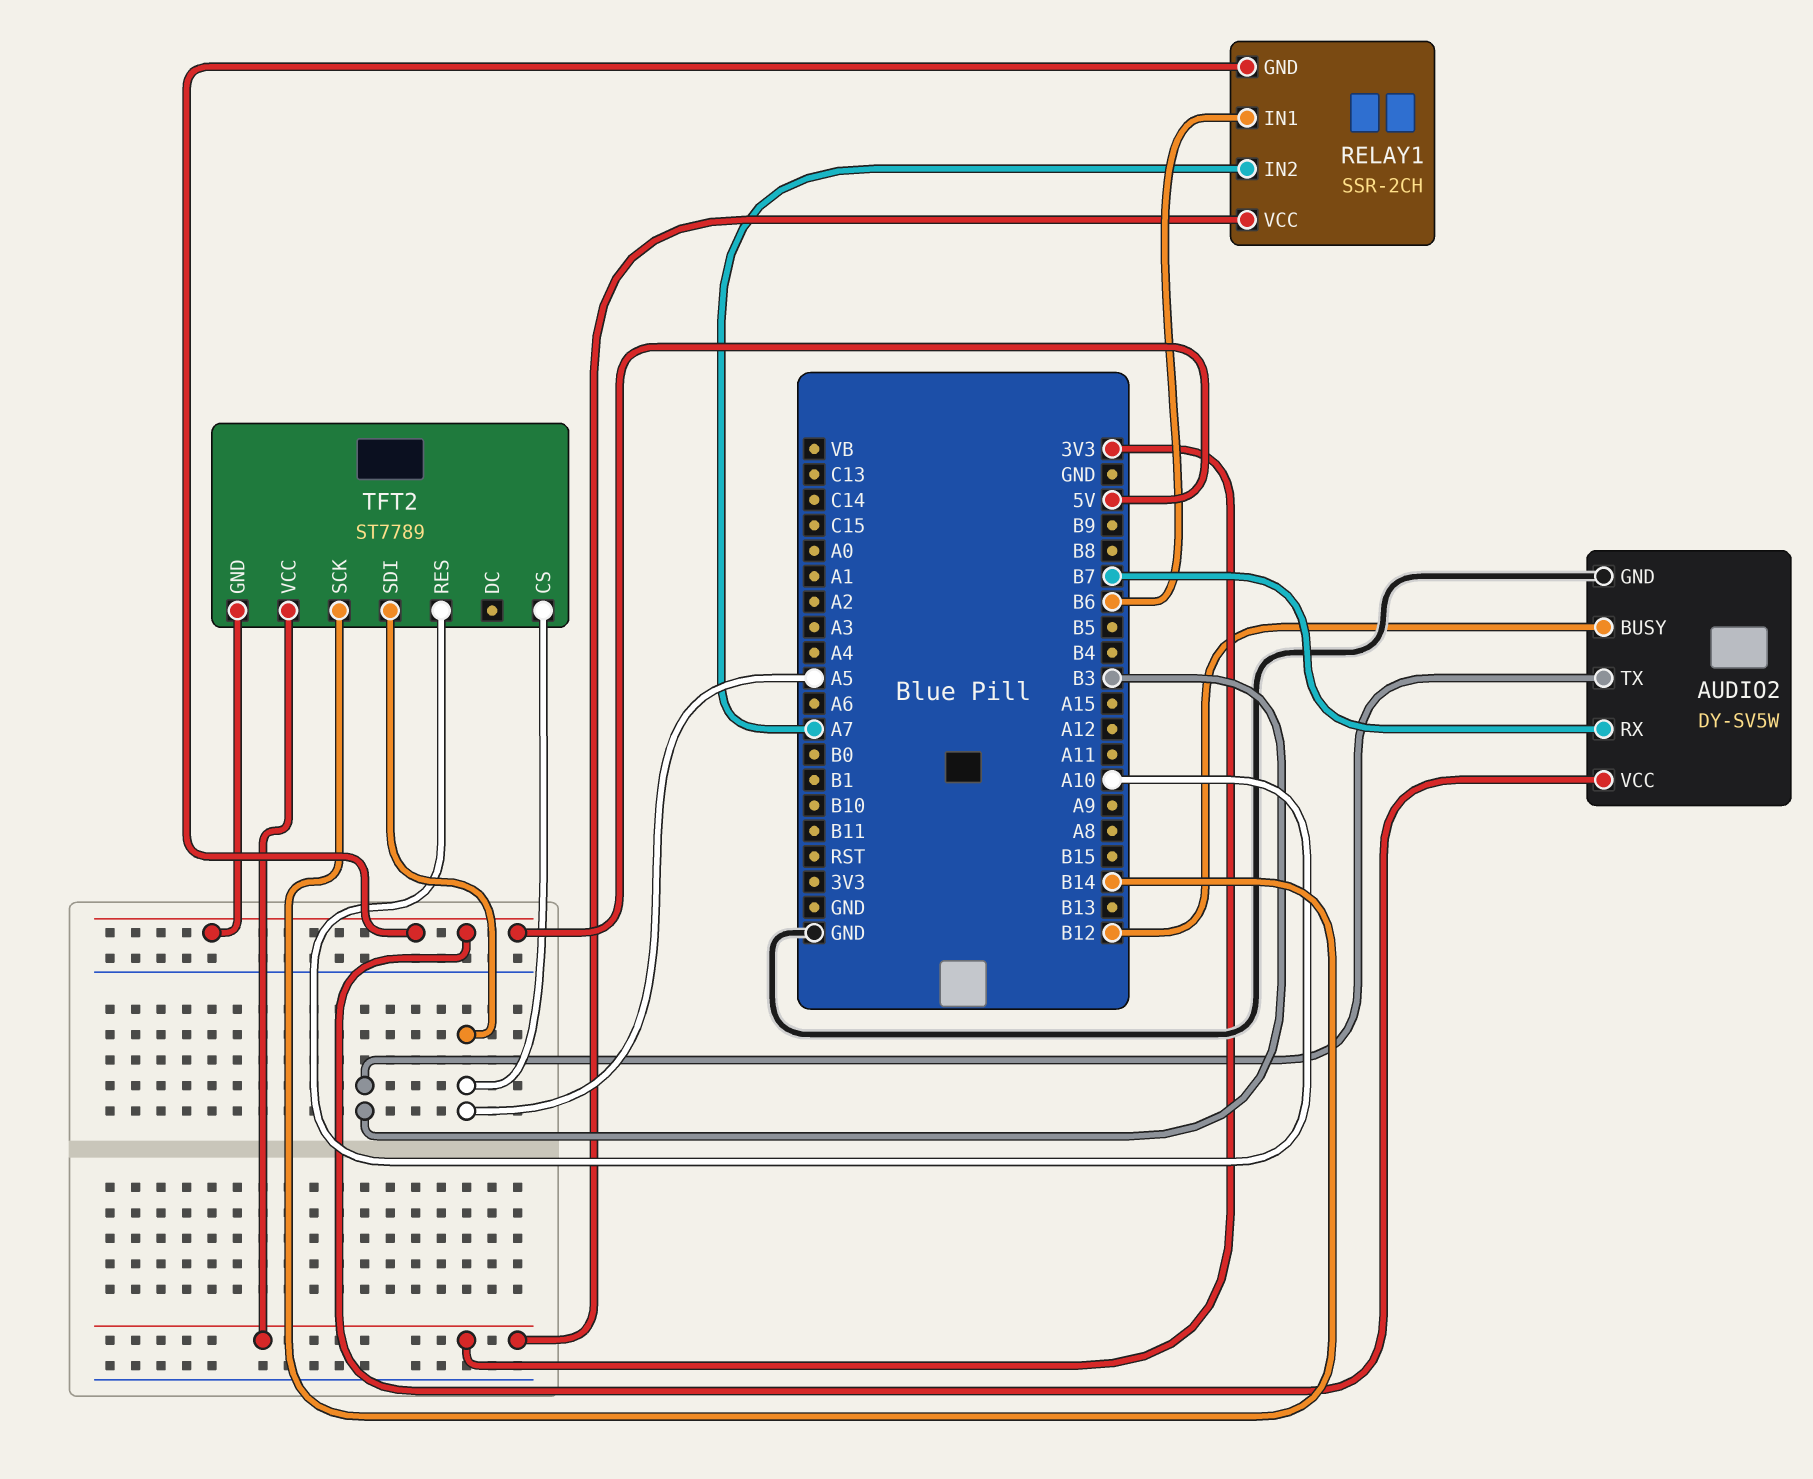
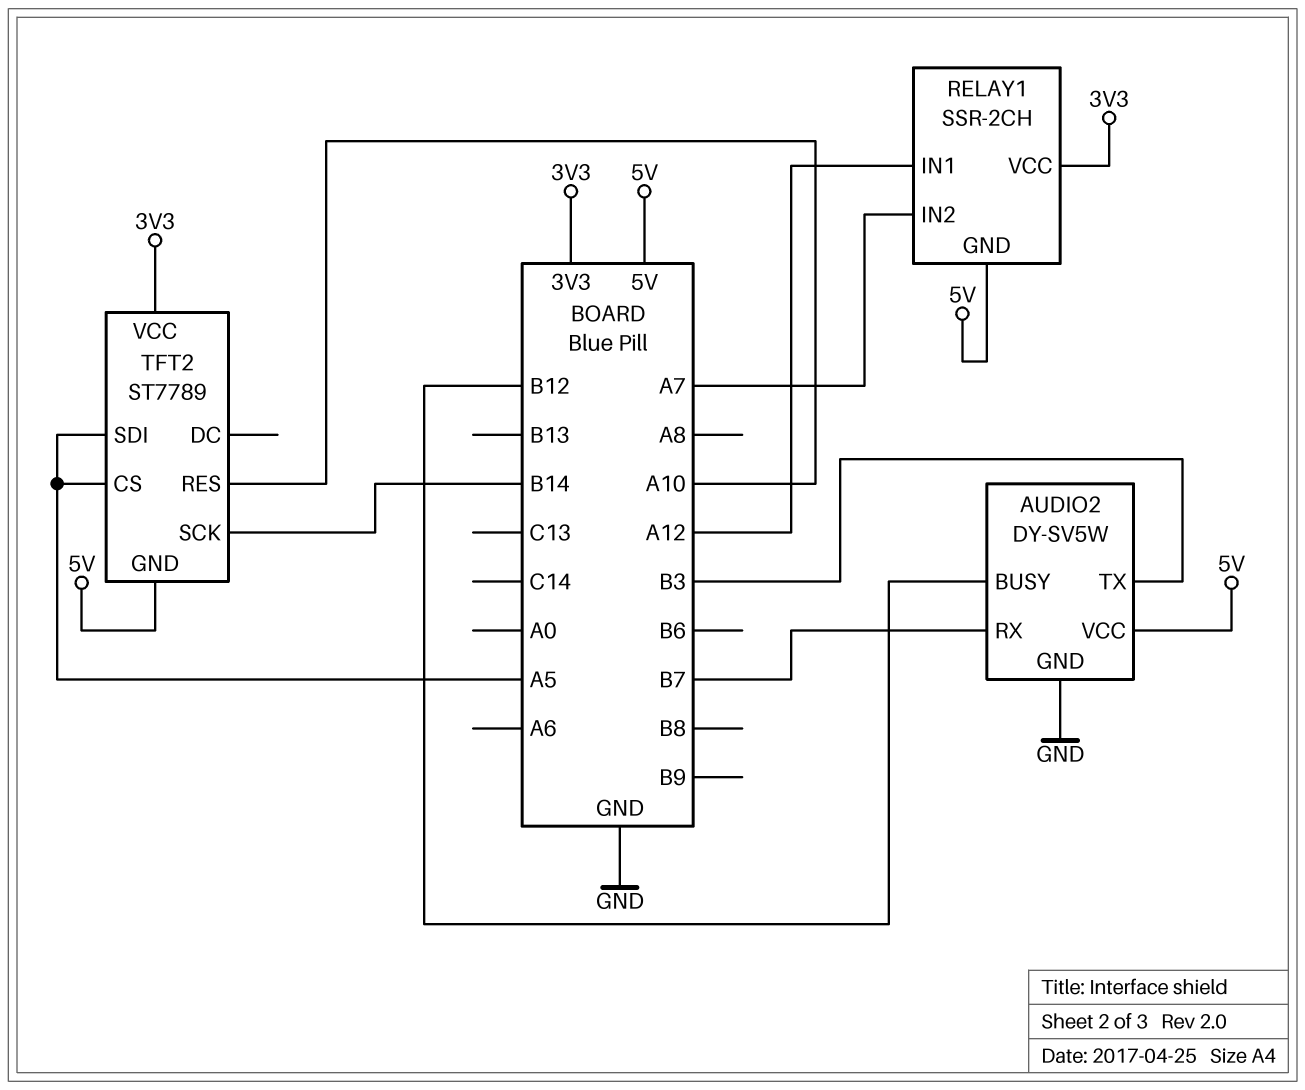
RELAY1 pin IN1: B6 -> A12

